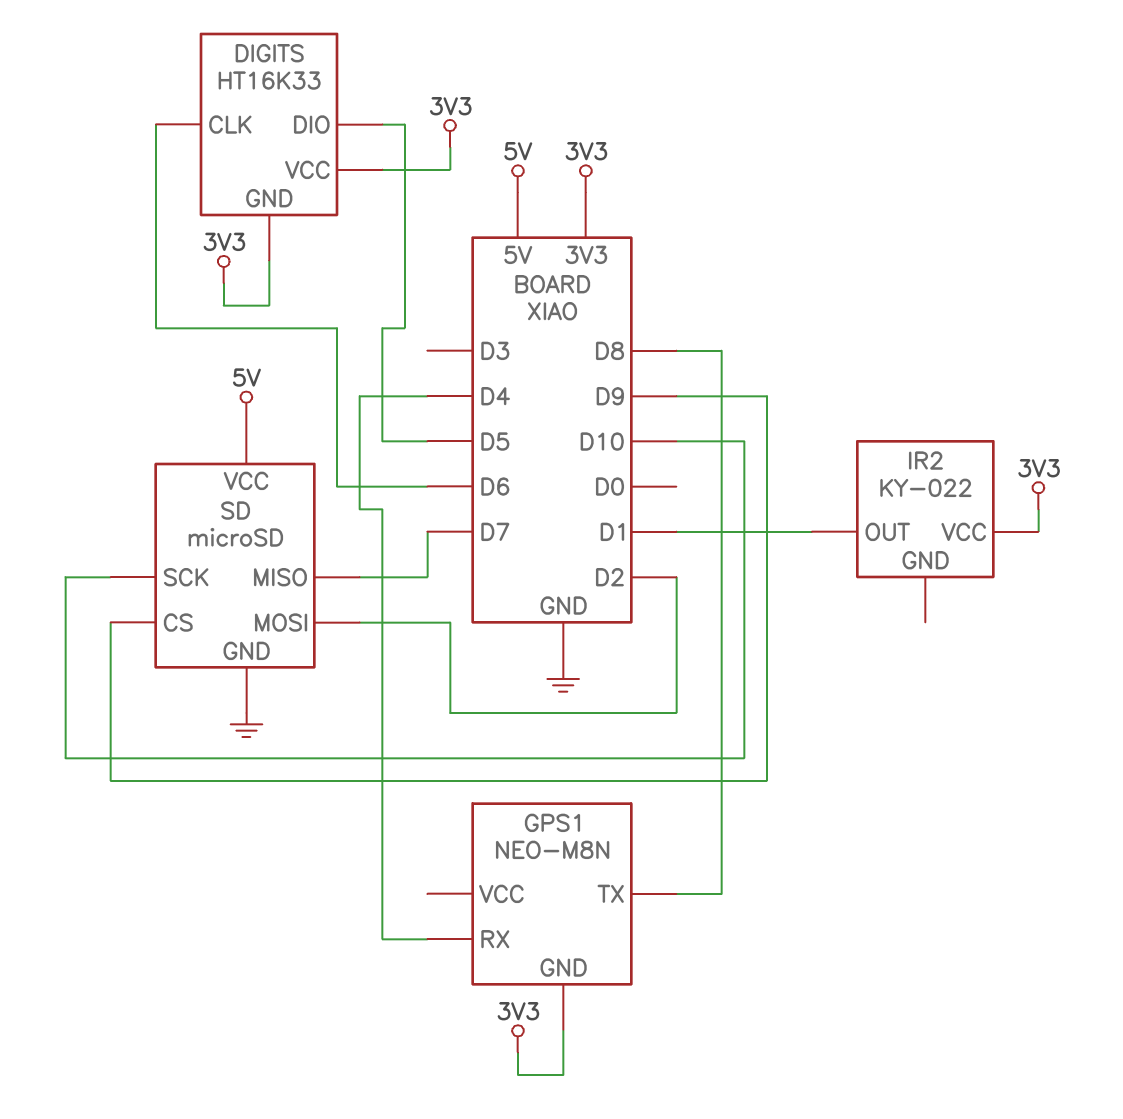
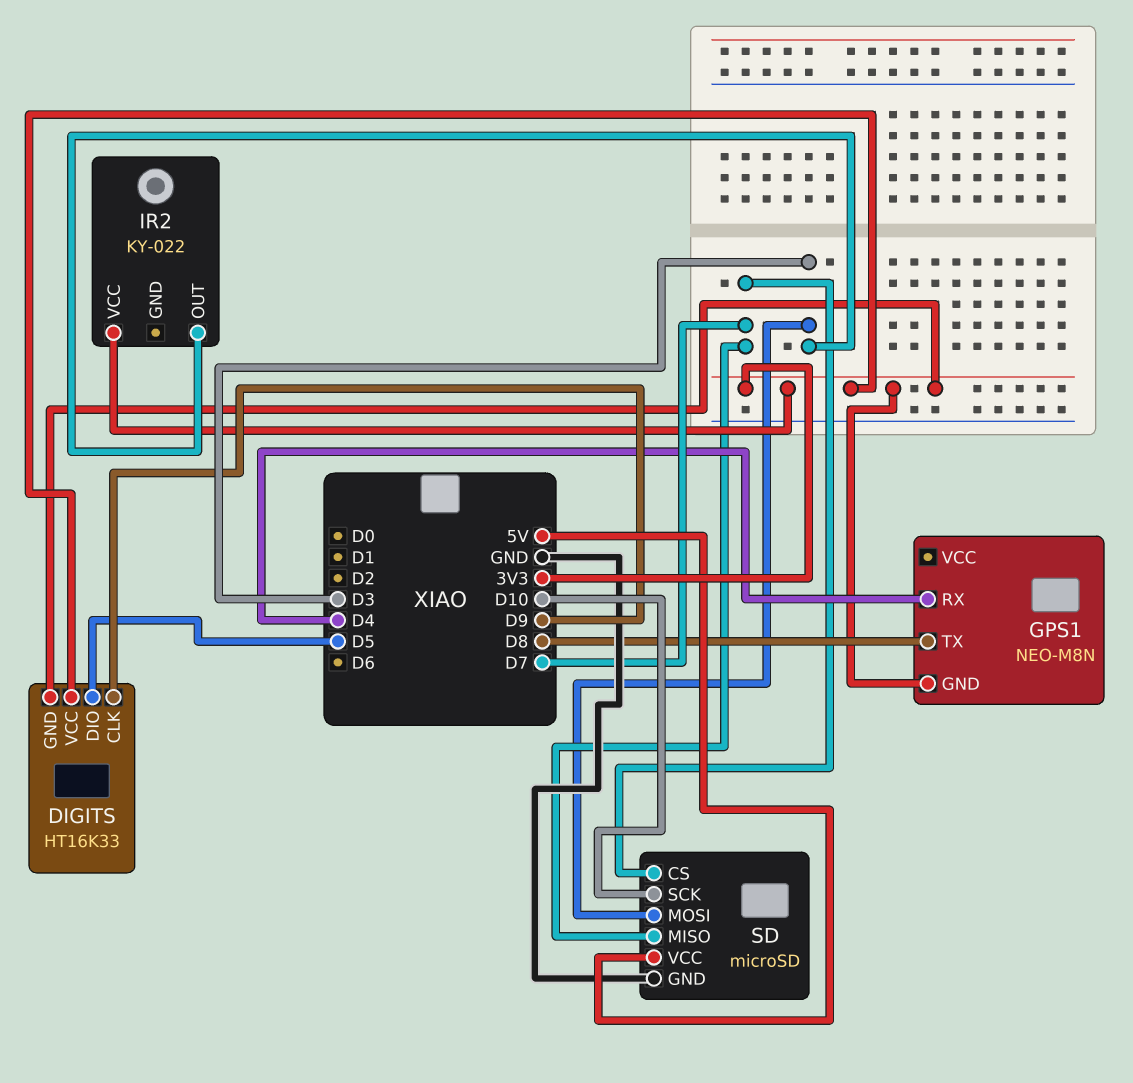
DIGITS pin CLK: D6 -> D9
IR2 pin OUT: D1 -> D3
SD pin CS: D9 -> D7
SD pin MOSI: D2 -> D3

